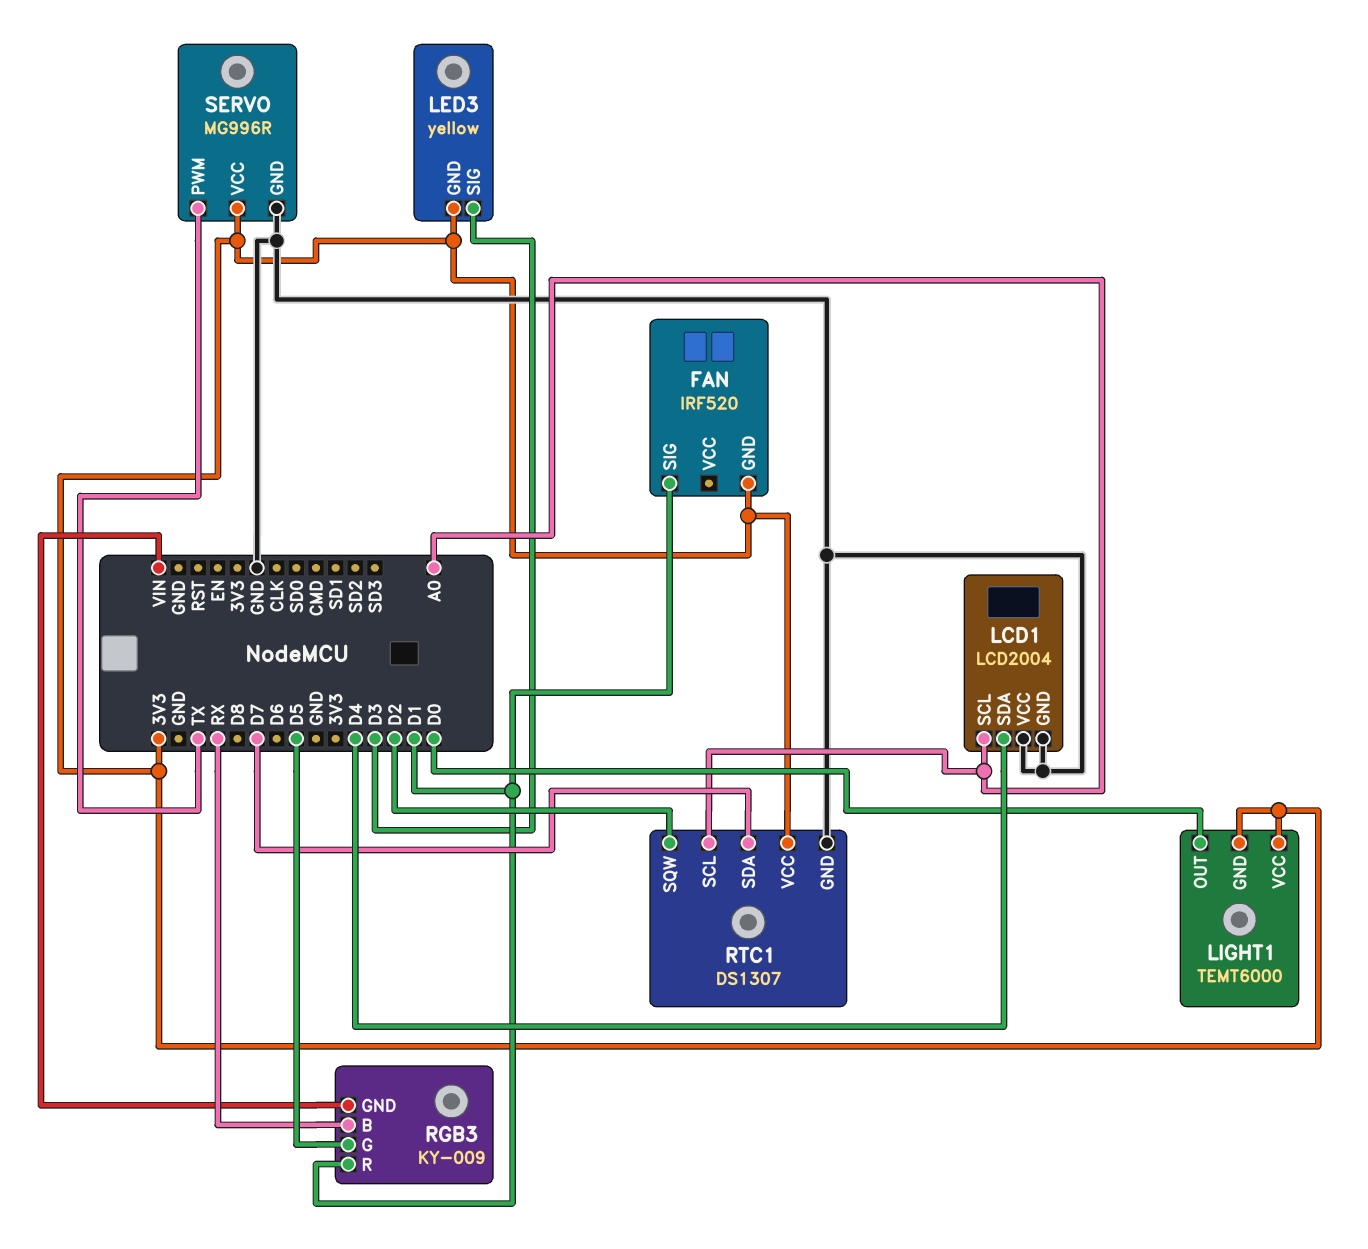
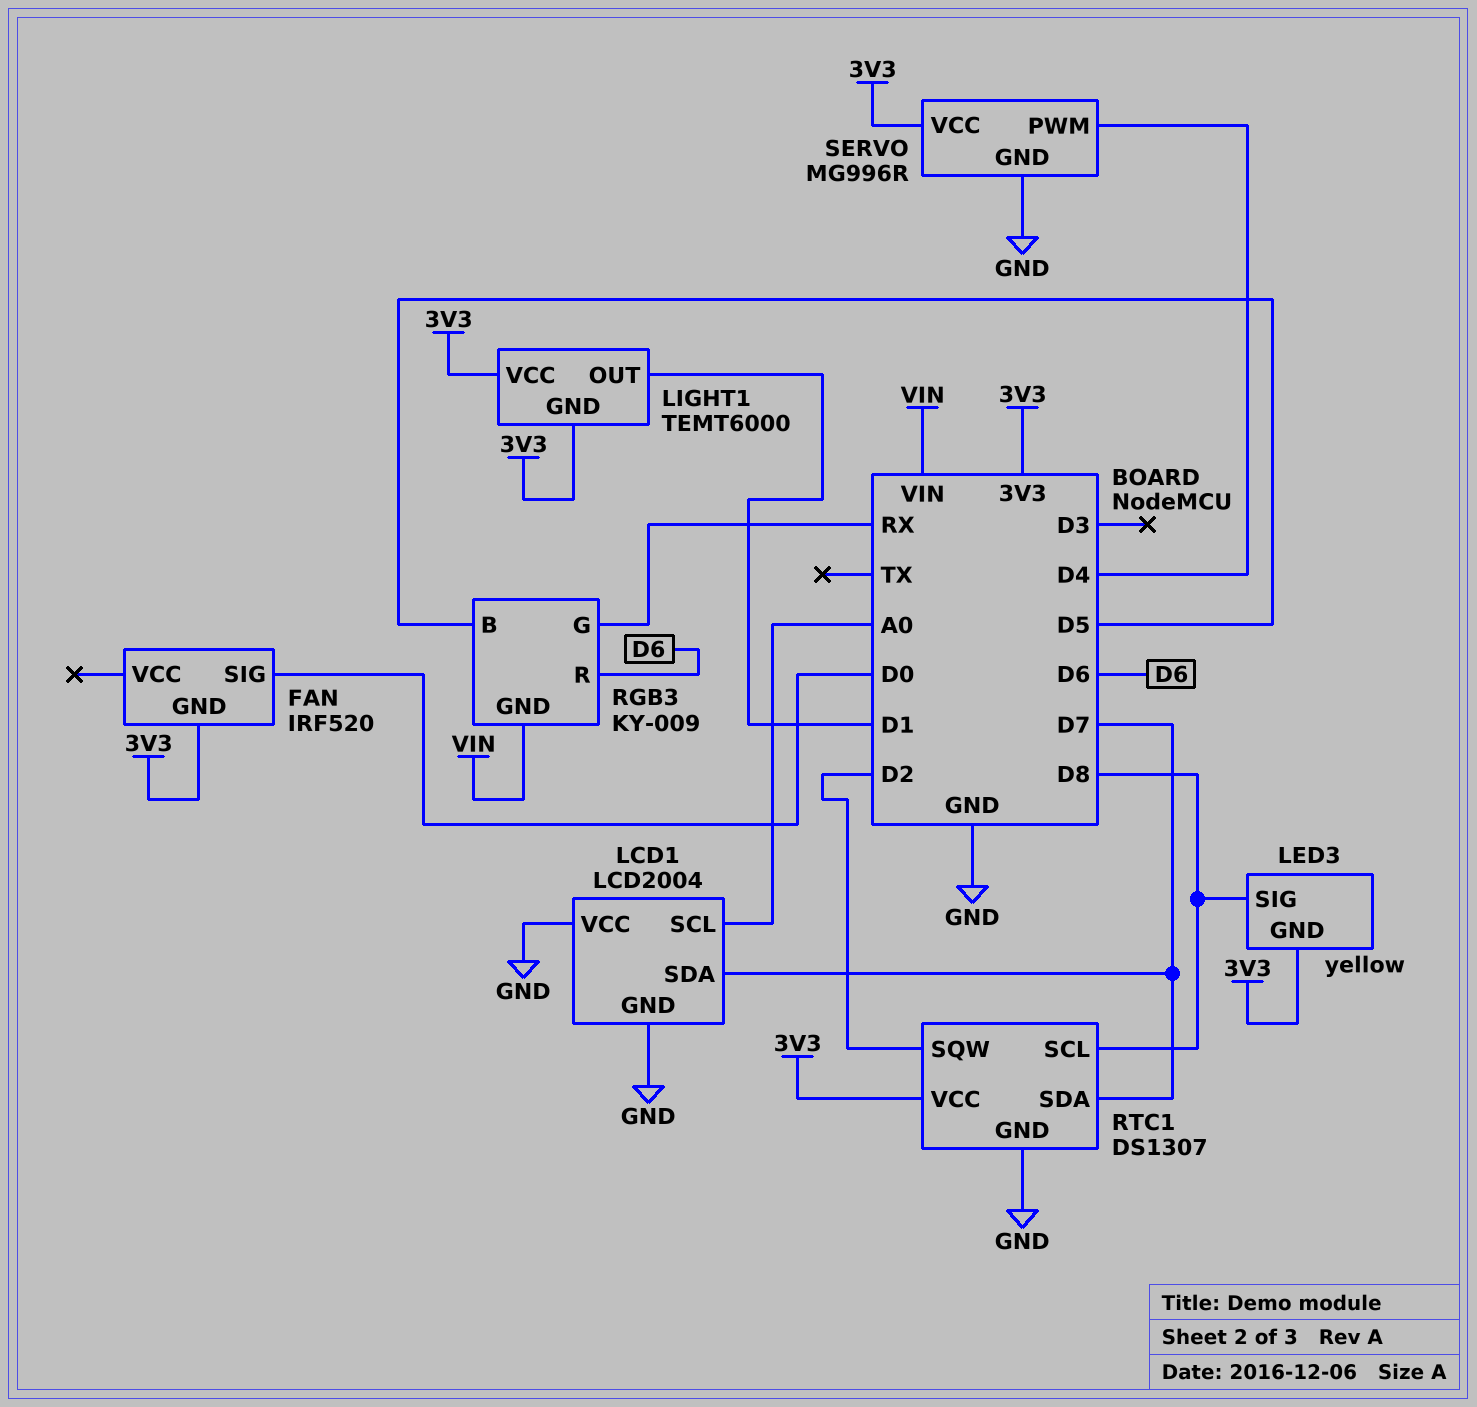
FAN pin SIG: D1 -> D0
LCD1 pin SDA: D4 -> D7
LED3 pin SIG: D3 -> D8
LIGHT1 pin OUT: D0 -> D1
RGB3 pin B: RX -> D5
RGB3 pin G: D5 -> RX
RGB3 pin R: D1 -> D6
RTC1 pin SCL: A0 -> D8
SERVO pin PWM: TX -> D4

